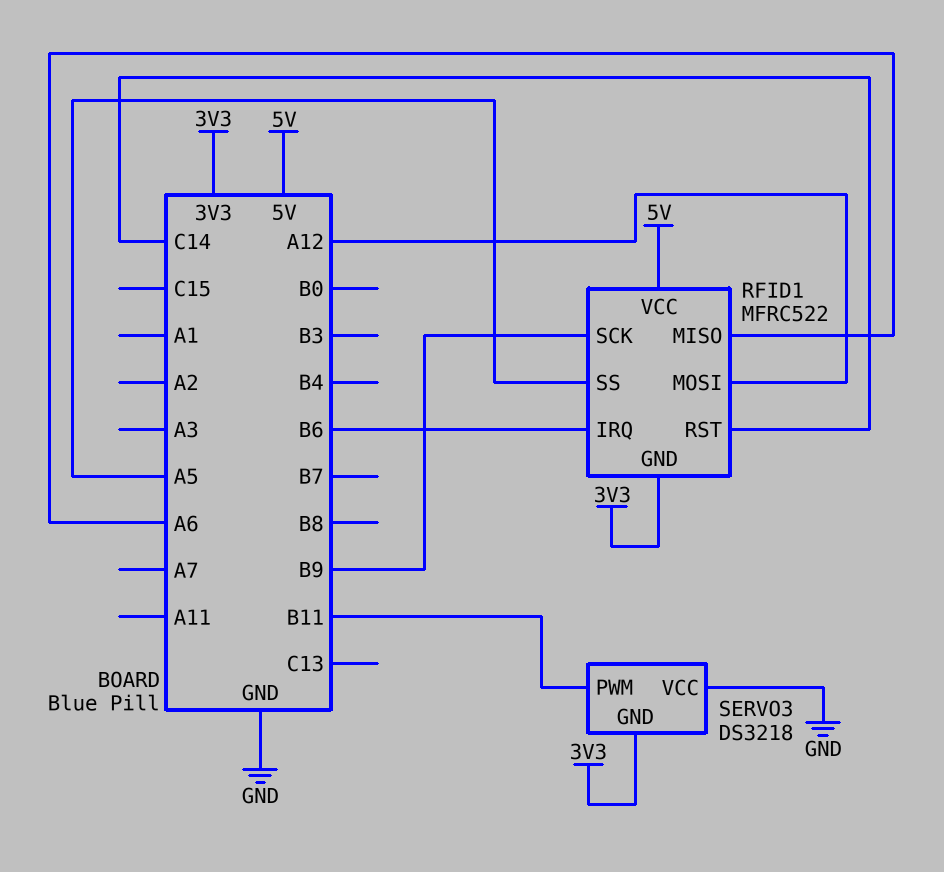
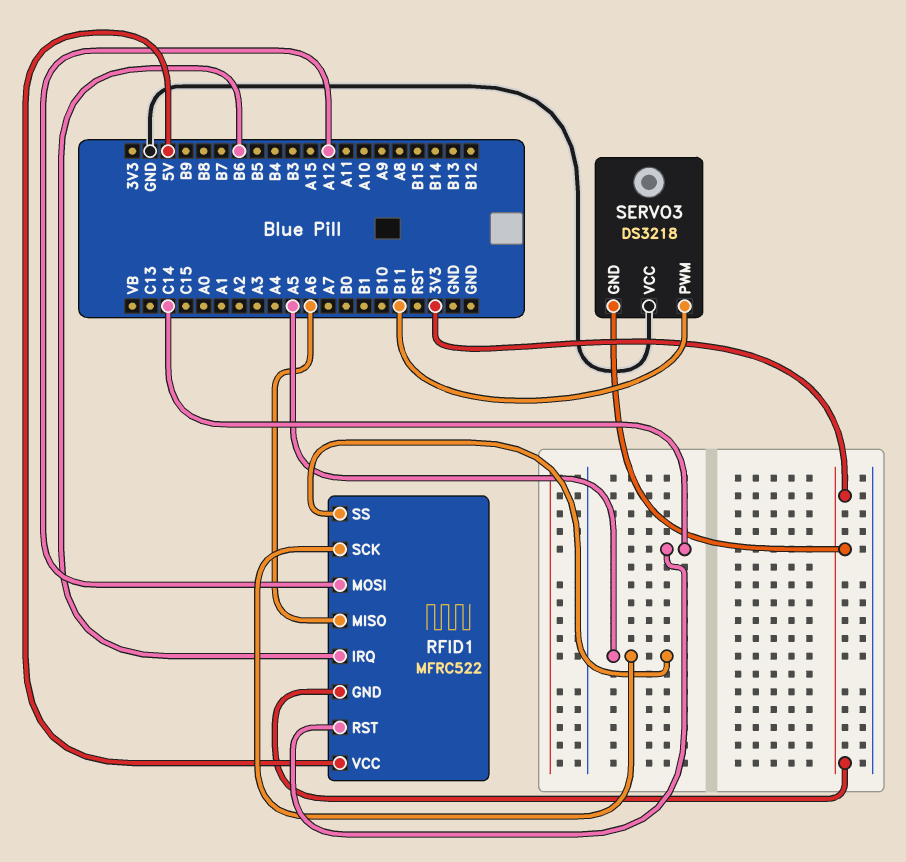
RFID1 pin SCK: B9 -> A5

